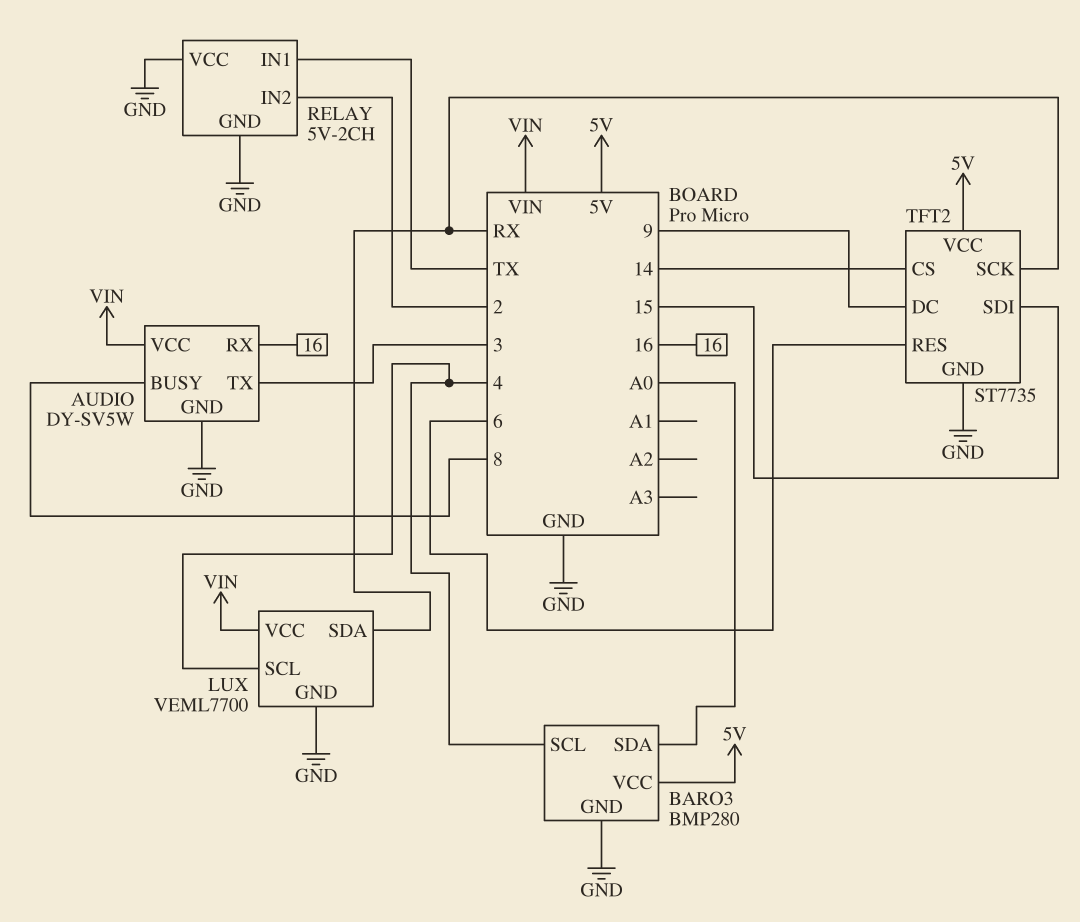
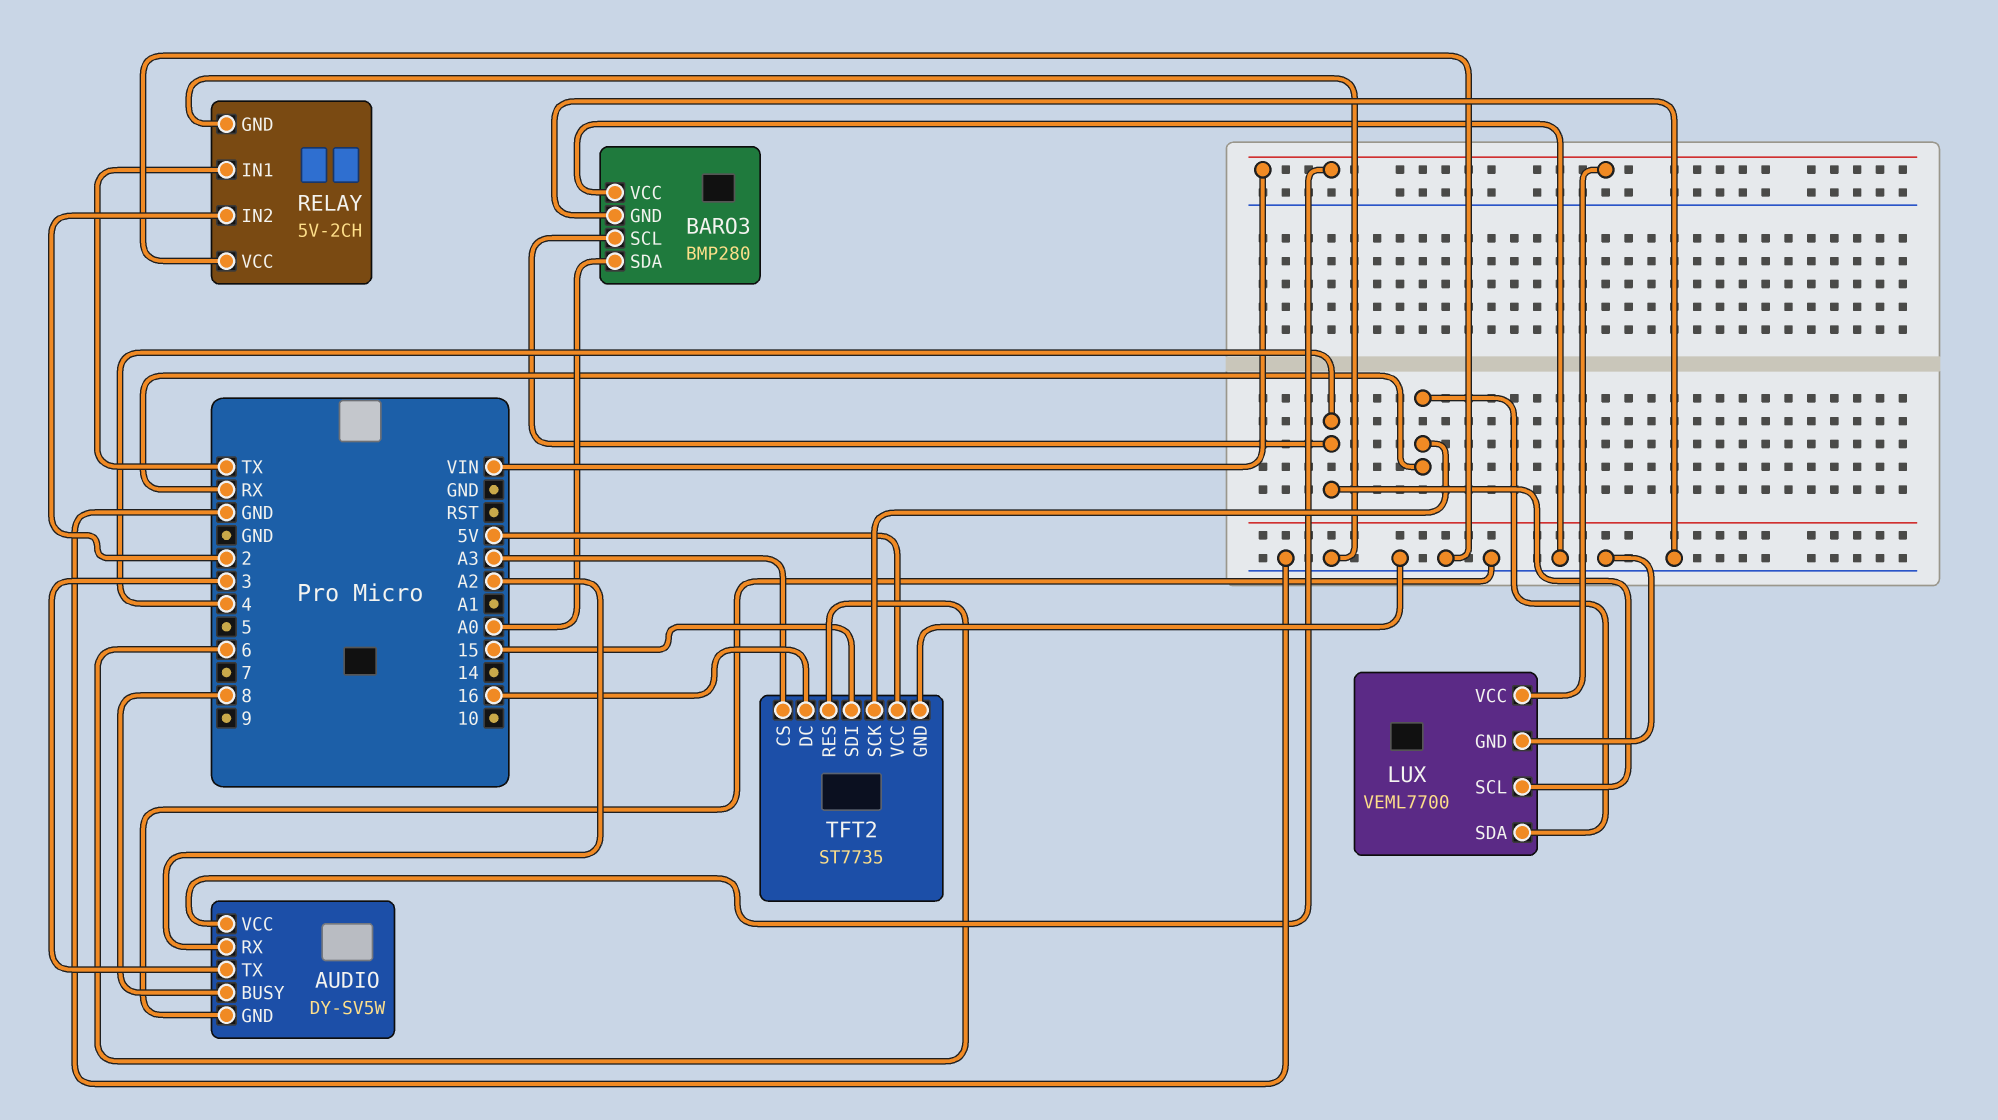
AUDIO pin RX: 16 -> A2
BARO3 pin VCC: 5V -> GND
TFT2 pin CS: 14 -> A3
TFT2 pin DC: 9 -> 16

